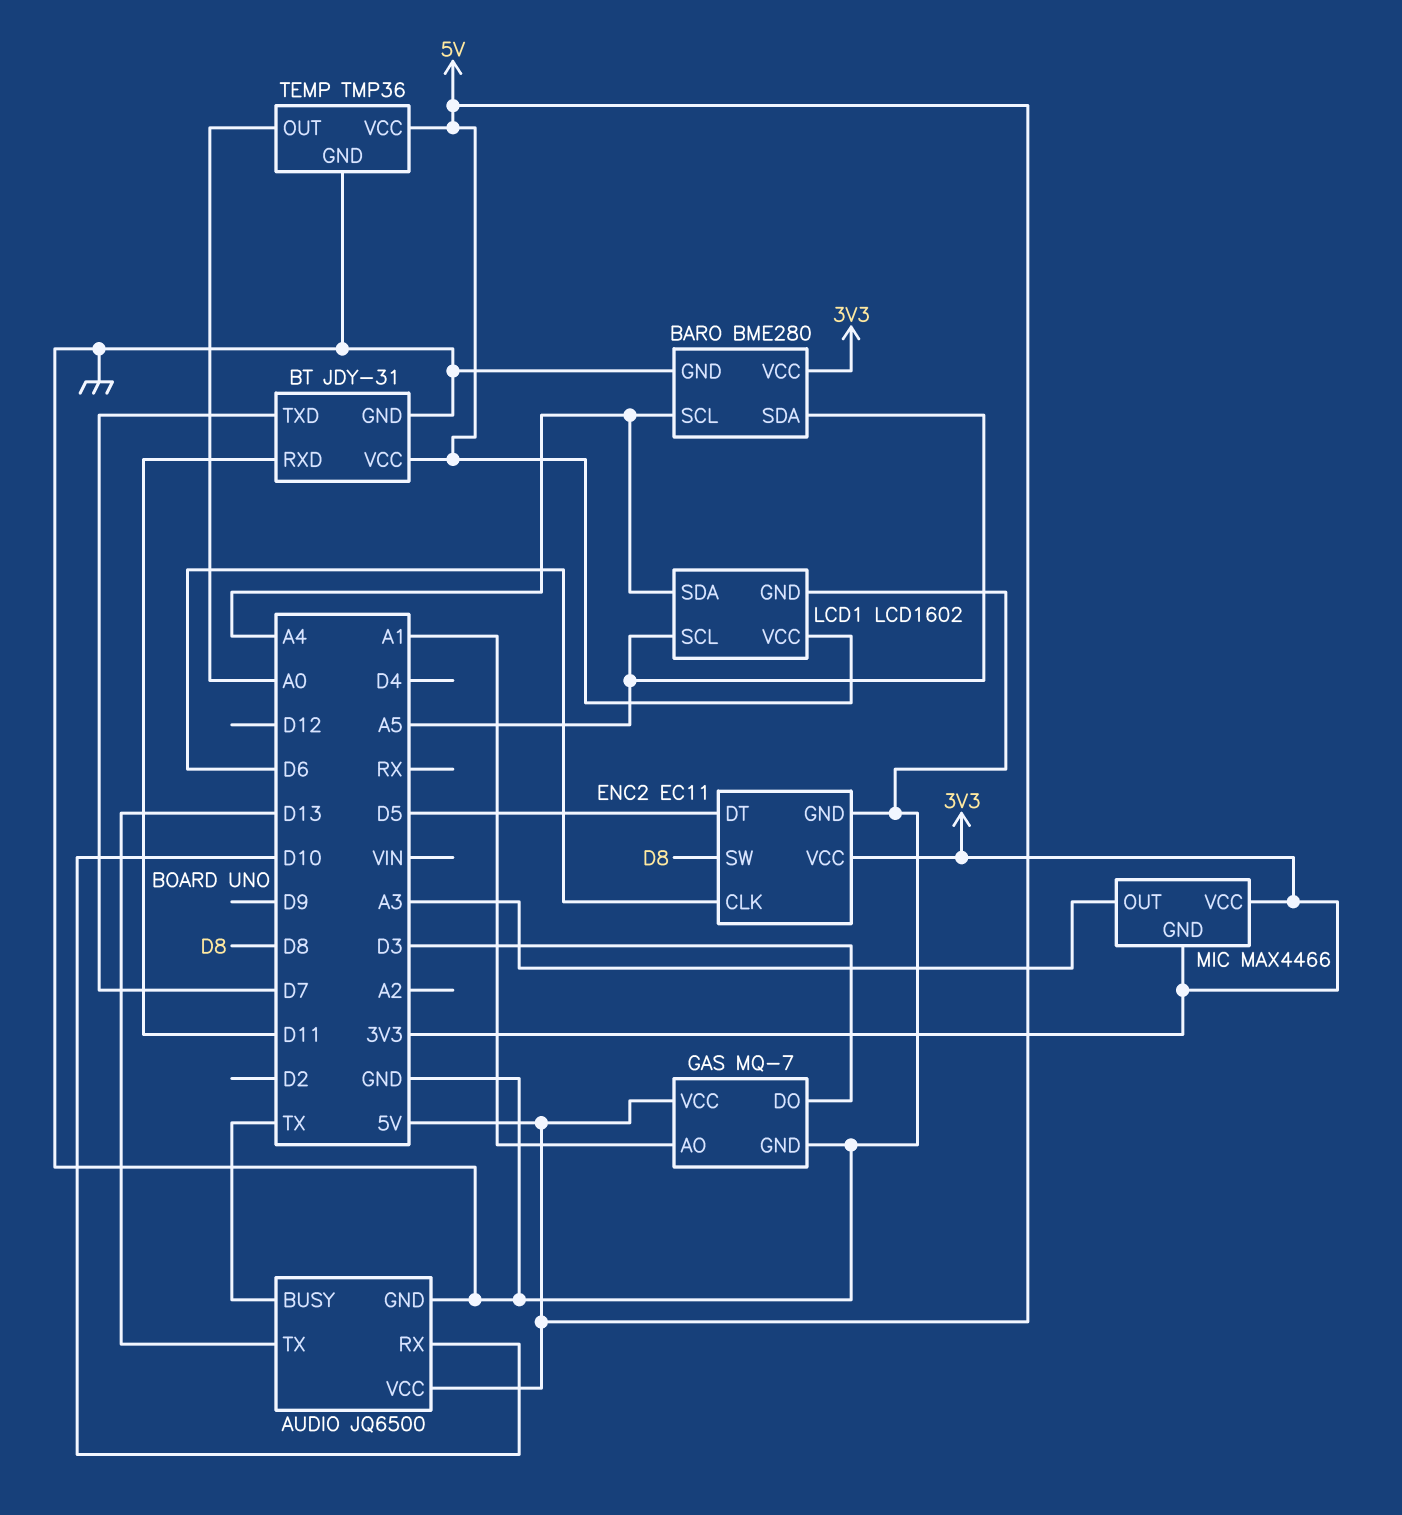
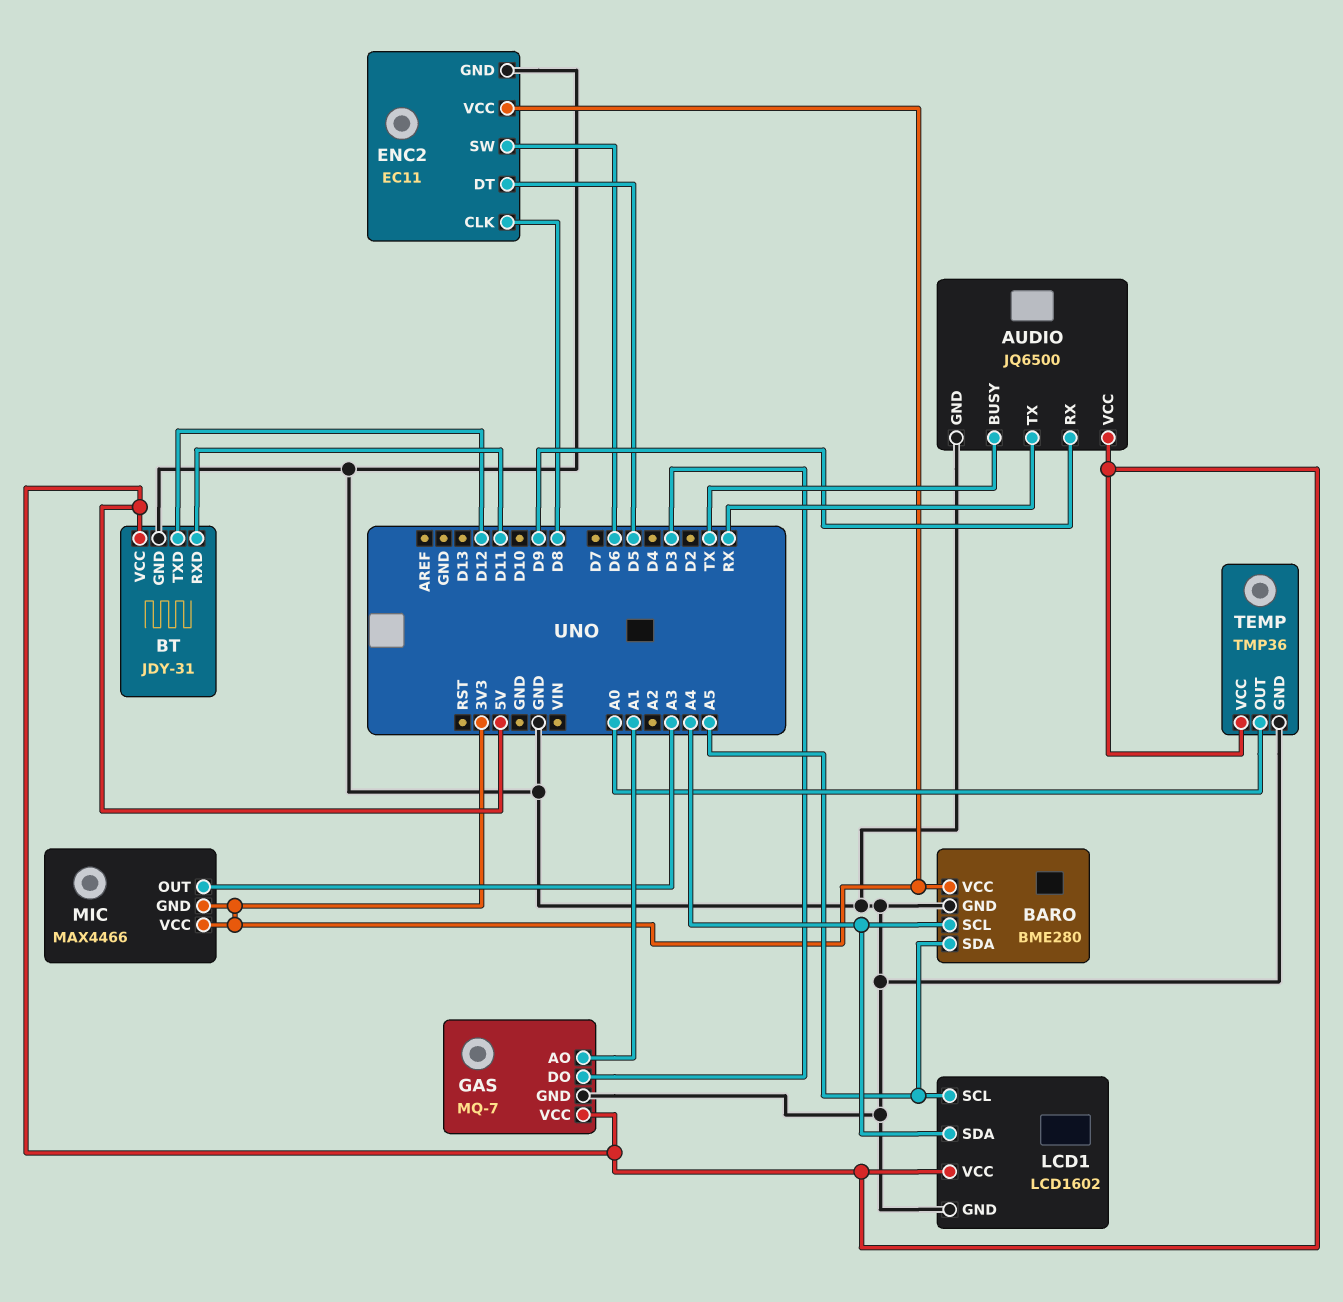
AUDIO pin RX: D10 -> D9
AUDIO pin TX: D13 -> RX
BT pin TXD: D7 -> D12
ENC2 pin CLK: D6 -> D8
ENC2 pin SW: D8 -> D6

